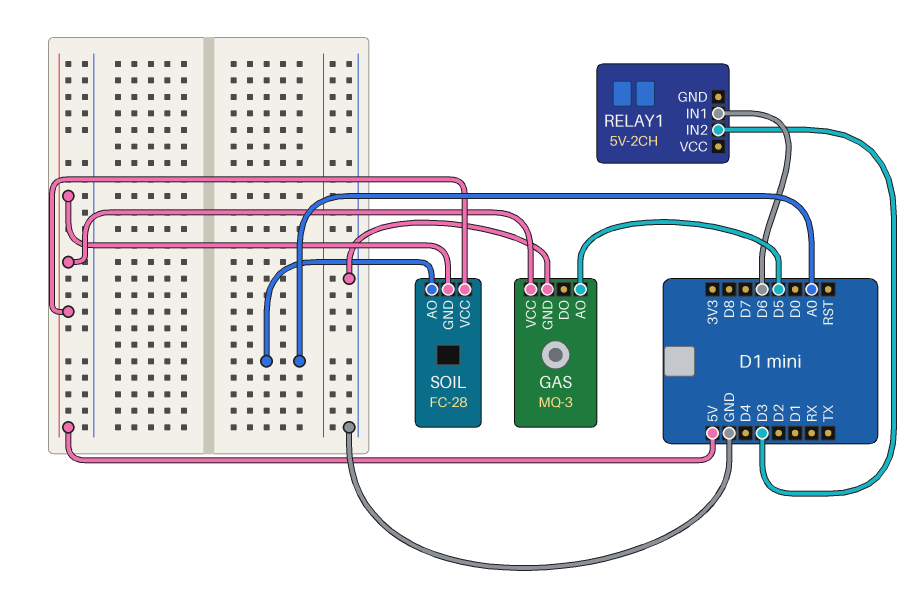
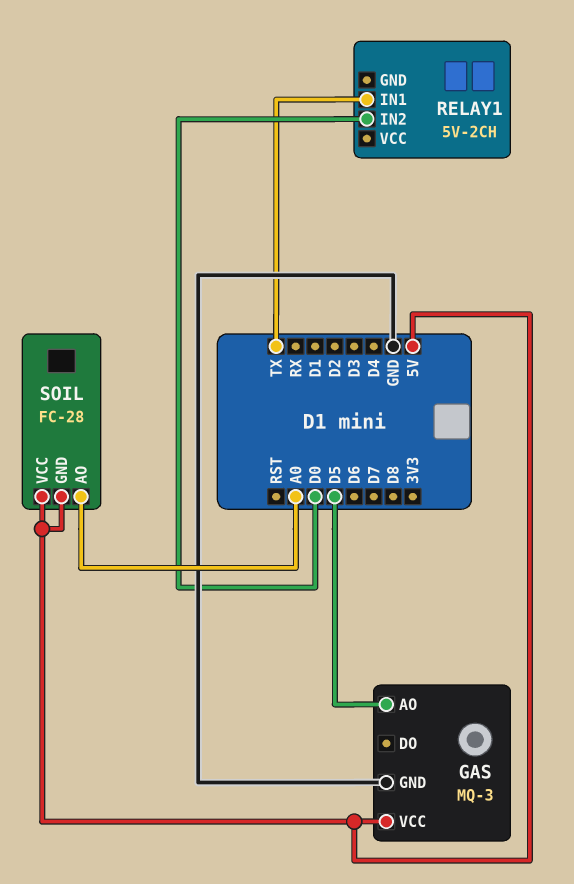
RELAY1 pin IN1: D6 -> TX
RELAY1 pin IN2: D3 -> D0

